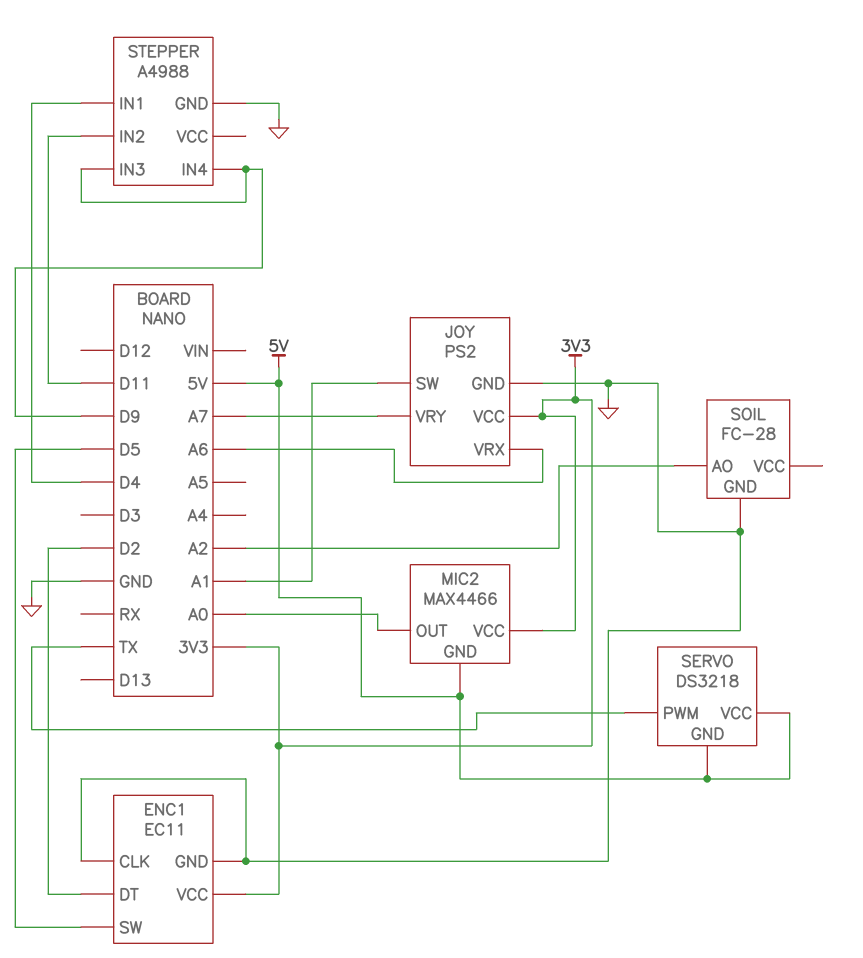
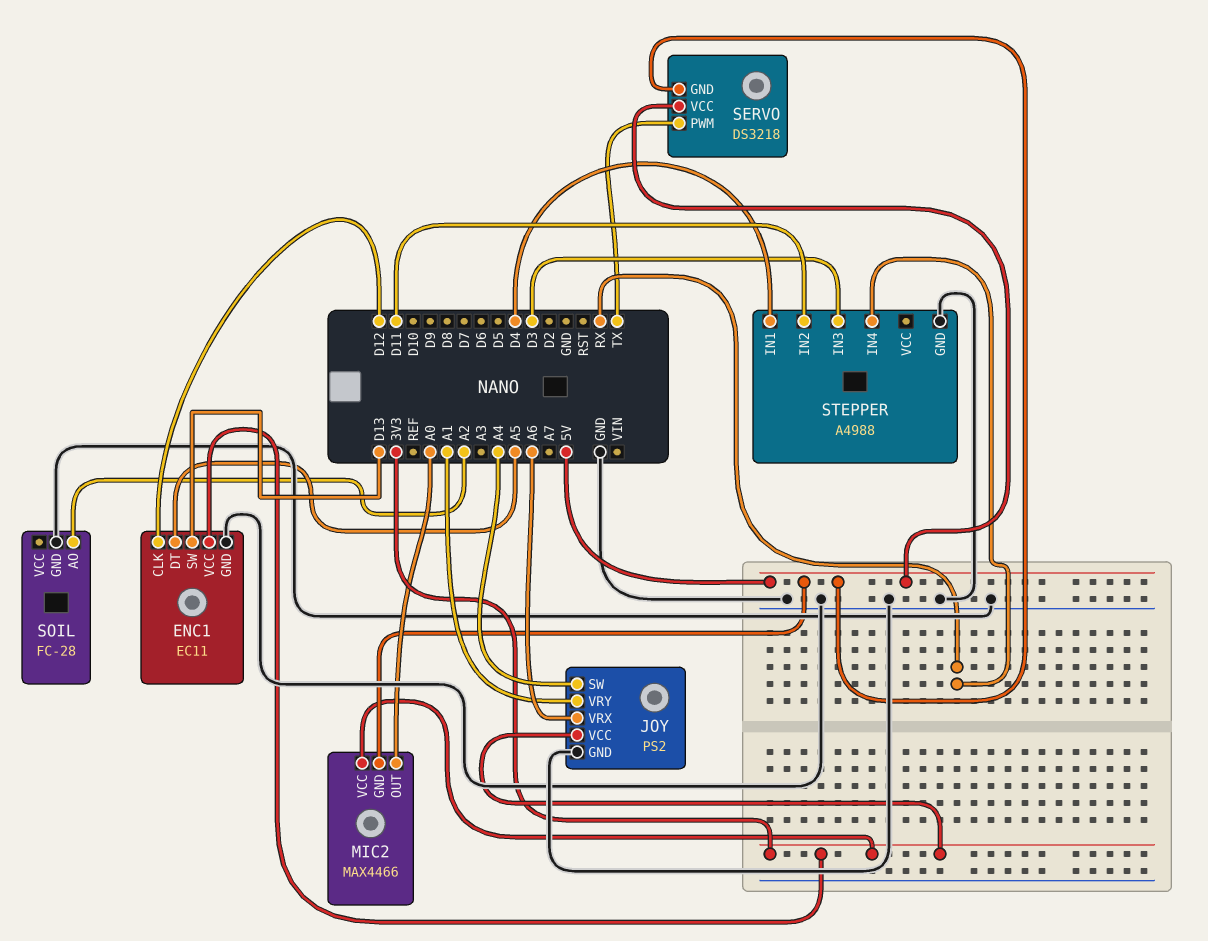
ENC1 pin CLK: GND -> D12
ENC1 pin DT: D2 -> A5
ENC1 pin SW: D5 -> D13
JOY pin SW: A1 -> A4
JOY pin VRY: A7 -> A1
STEPPER pin IN3: D9 -> D3
STEPPER pin IN4: D9 -> RX

